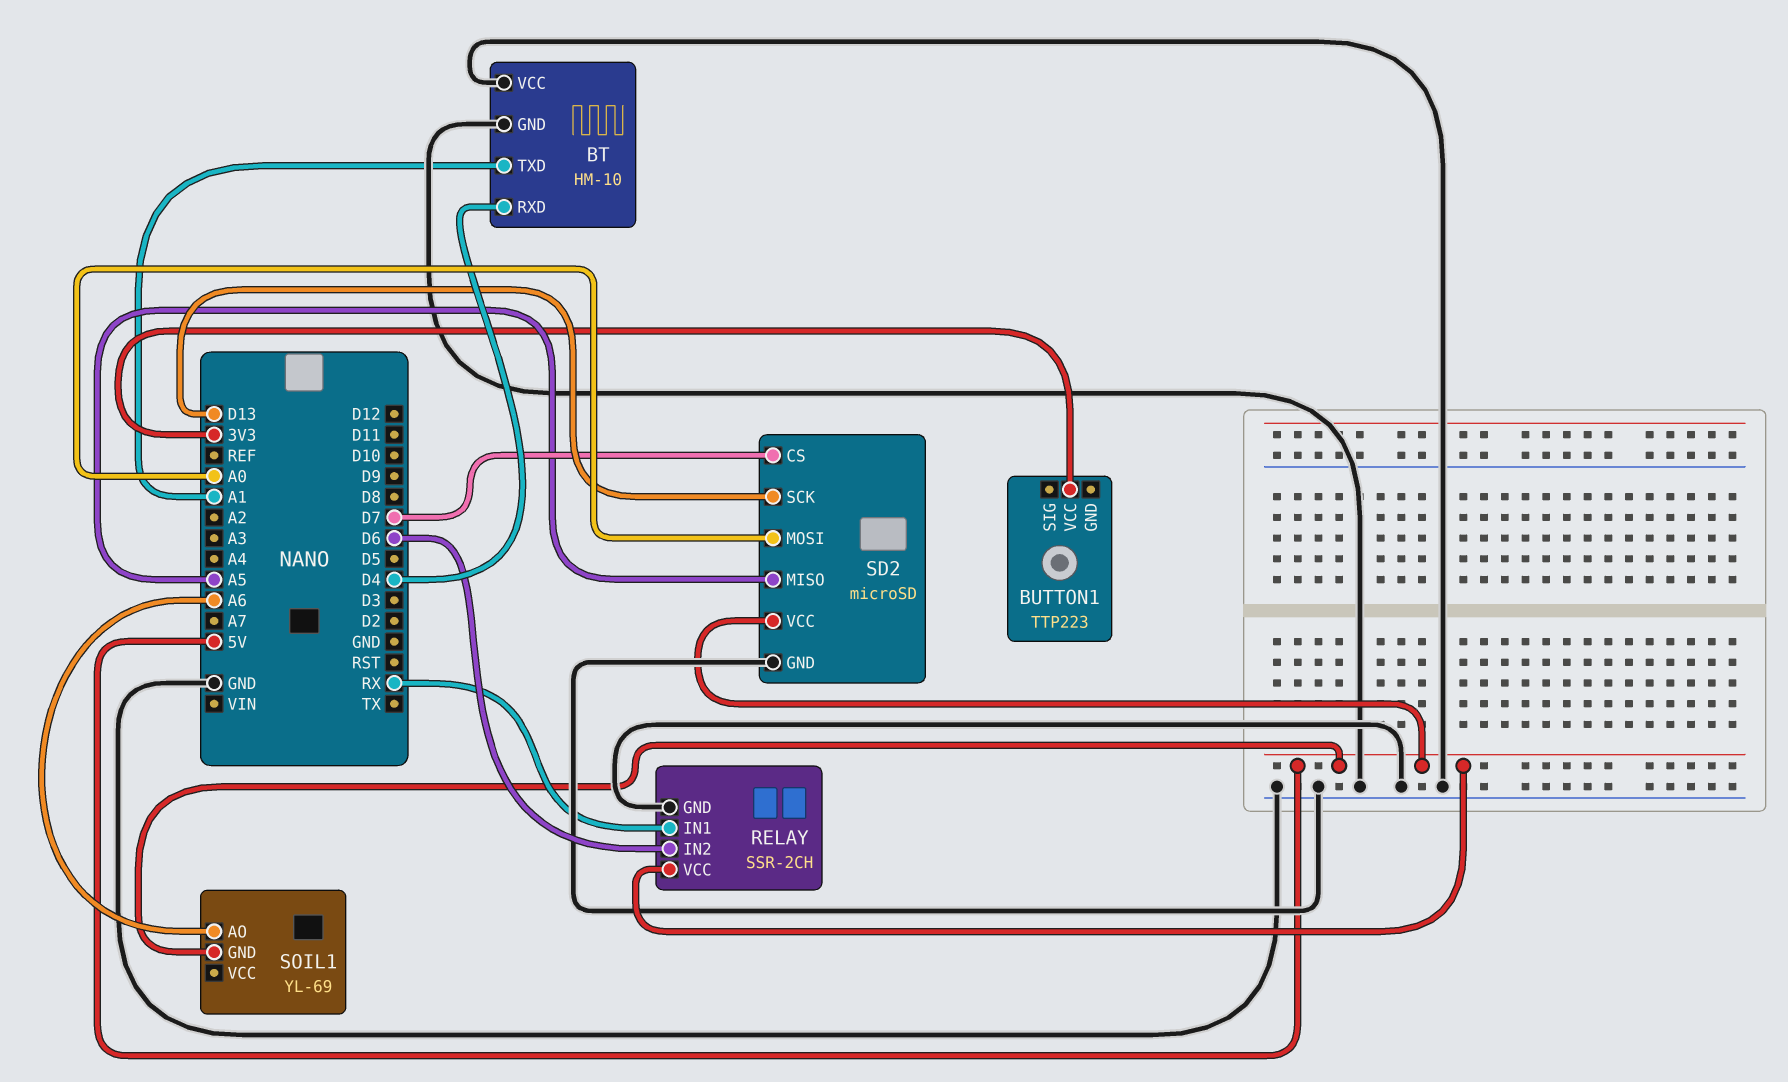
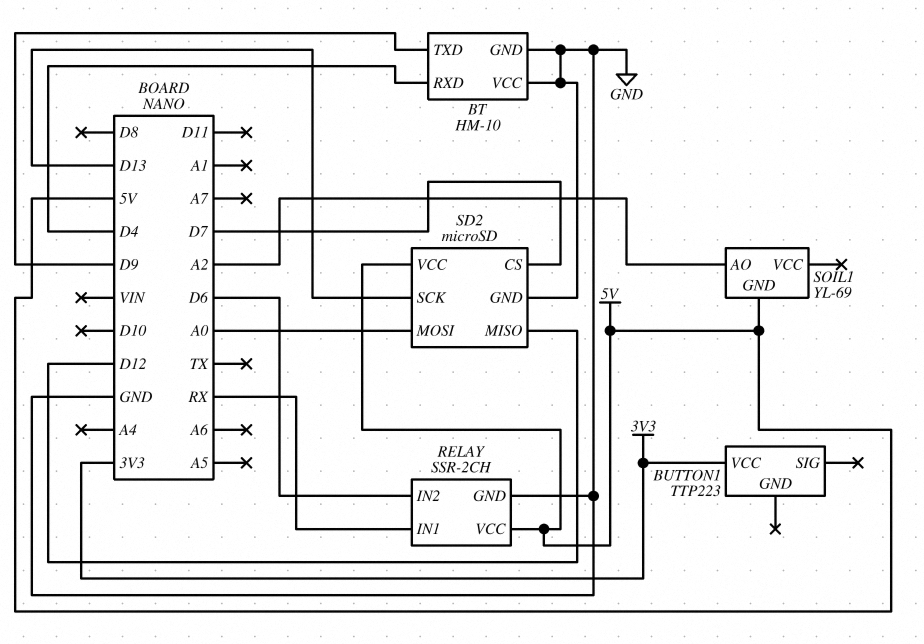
BT pin TXD: A1 -> D9
SD2 pin MISO: A5 -> D12
SOIL1 pin AO: A6 -> A2

